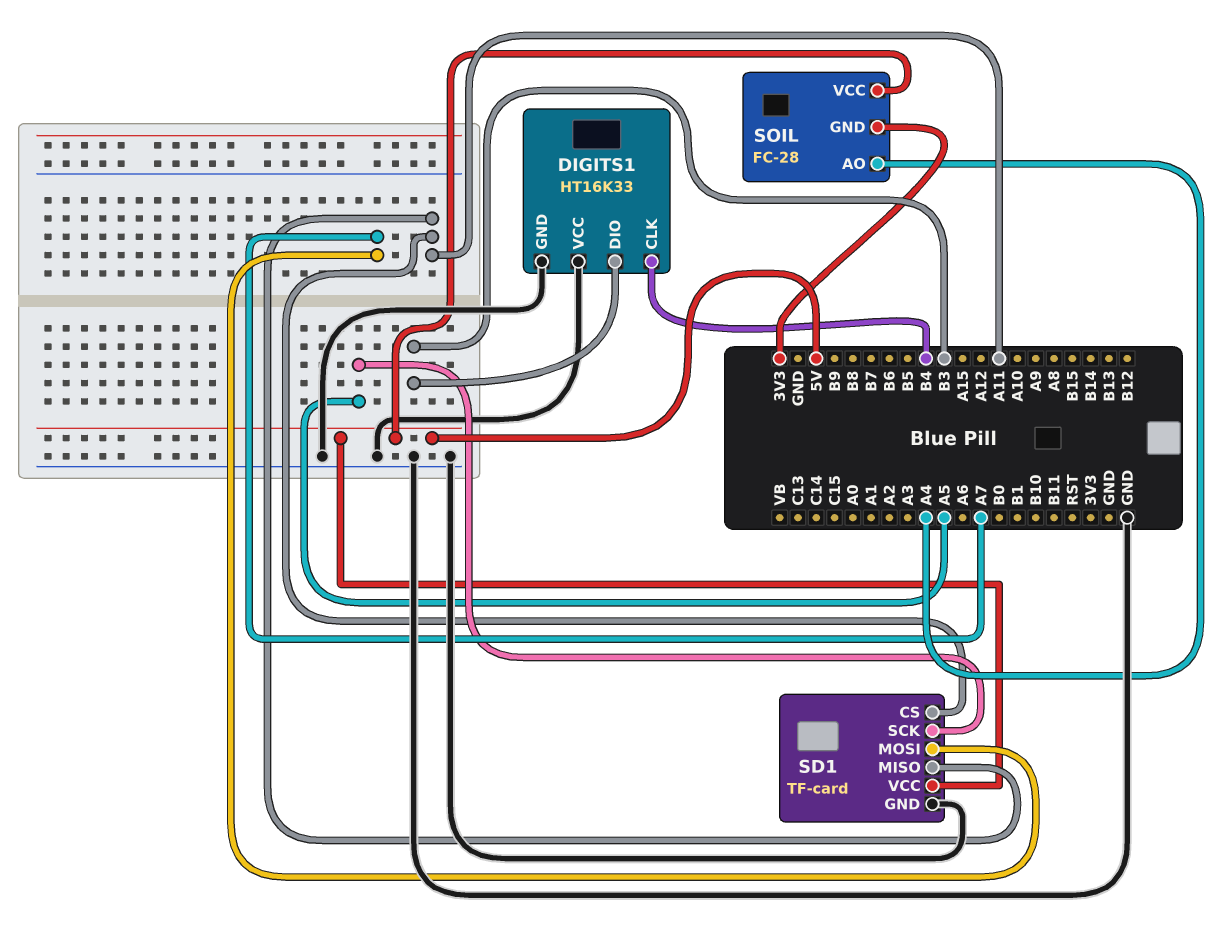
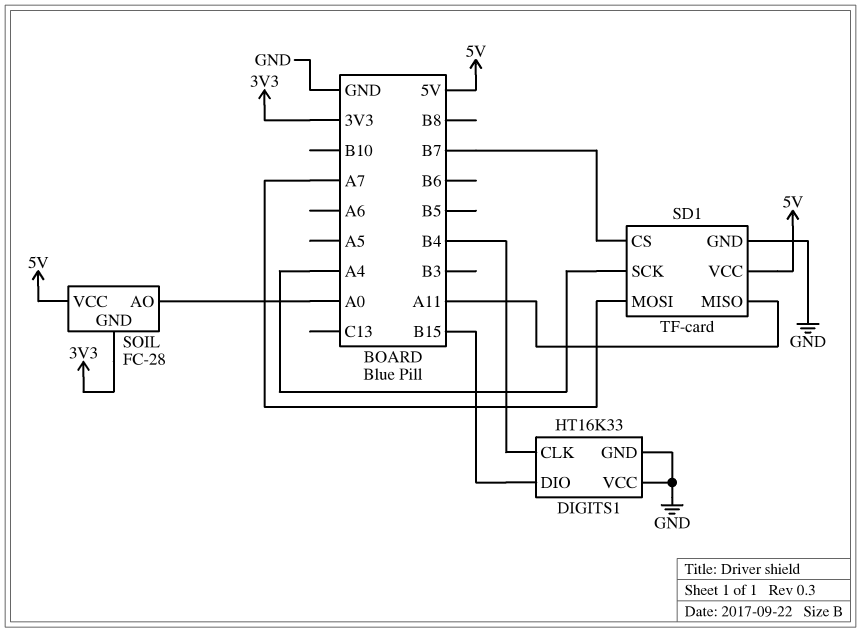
DIGITS1 pin DIO: B3 -> B15
SD1 pin CS: A11 -> B7
SD1 pin SCK: A5 -> A4
SOIL pin AO: A4 -> A0

